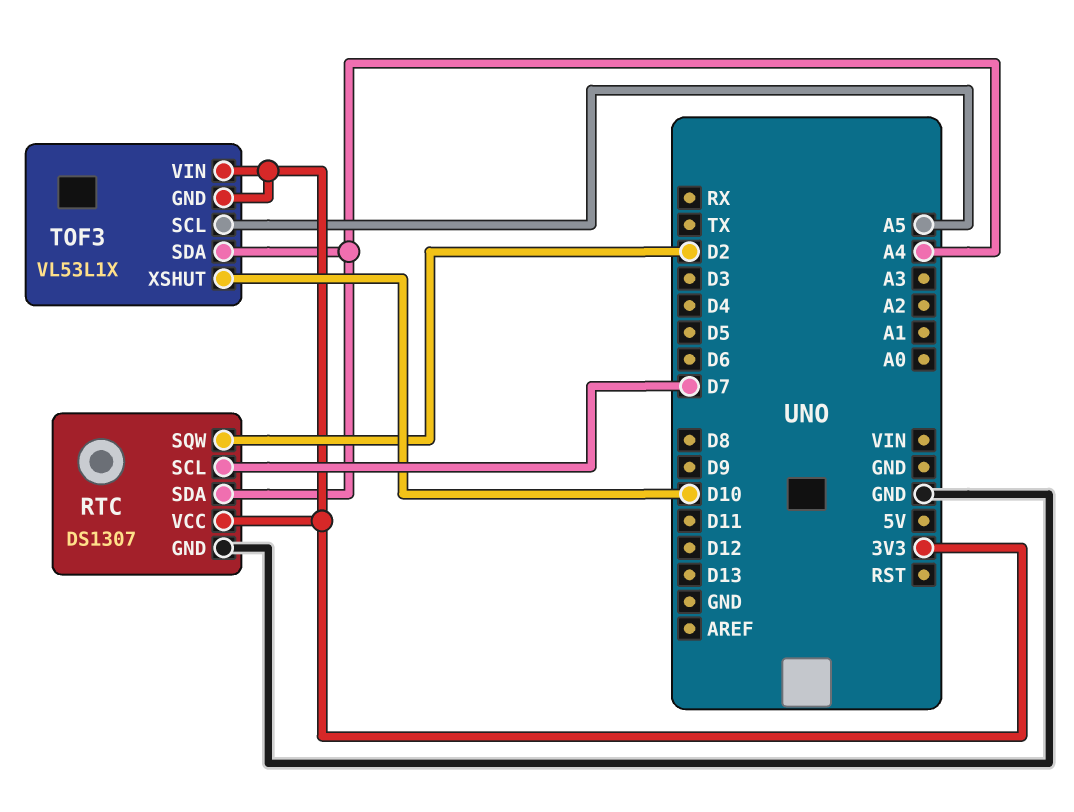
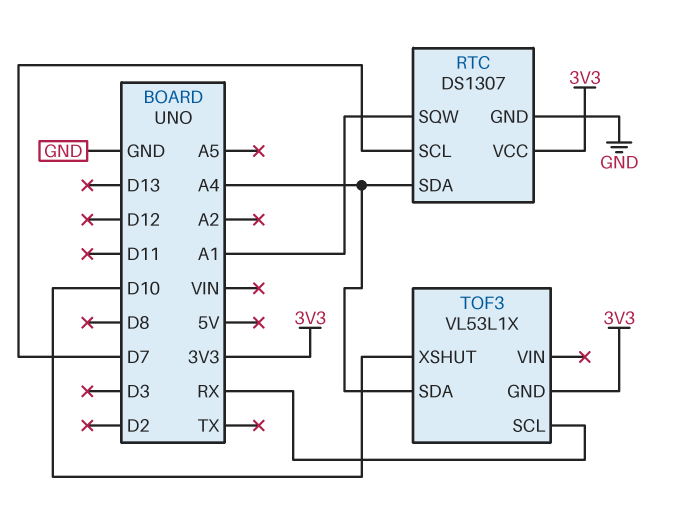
RTC pin SQW: D2 -> A1
TOF3 pin SCL: A5 -> RX
TOF3 pin VIN: 3V3 -> none

